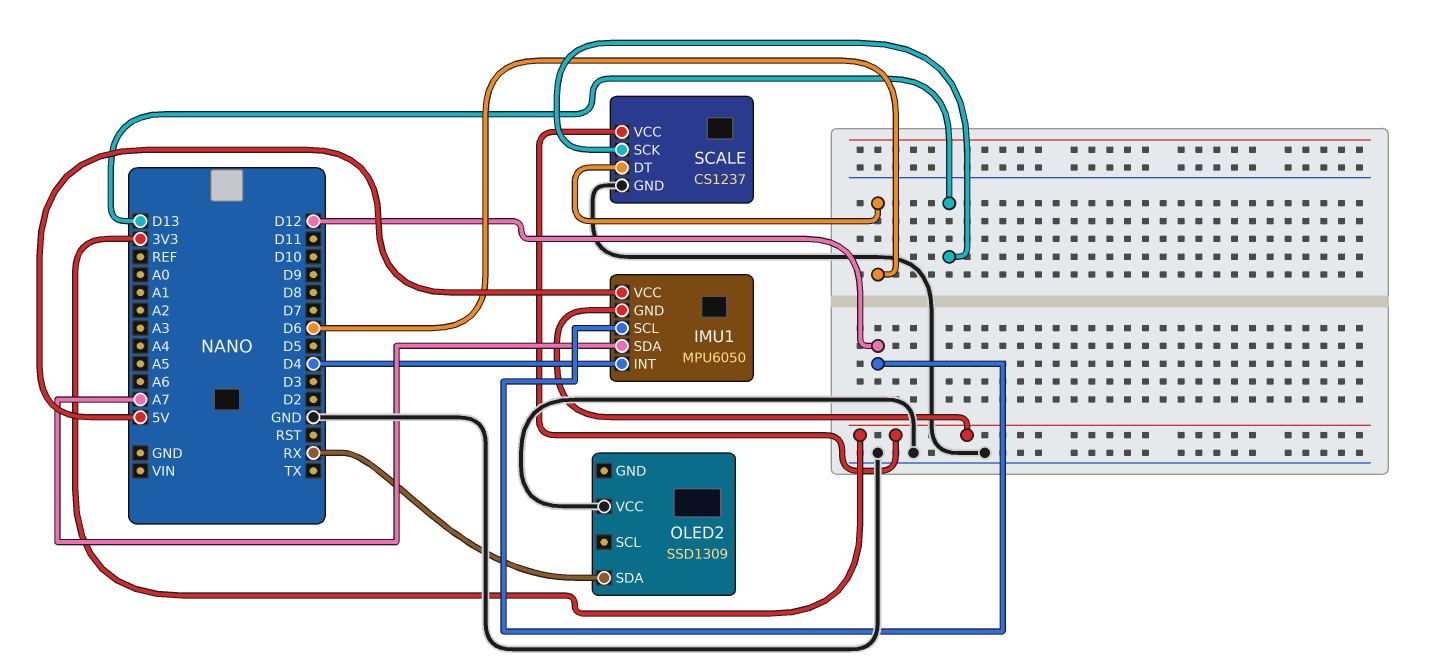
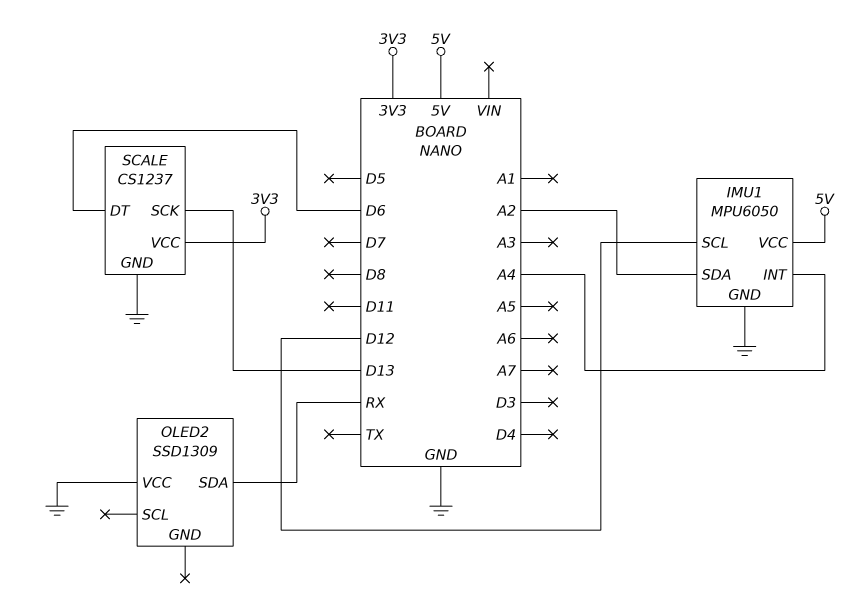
IMU1 pin GND: 3V3 -> GND
IMU1 pin INT: D4 -> A4
IMU1 pin SDA: A7 -> A2

